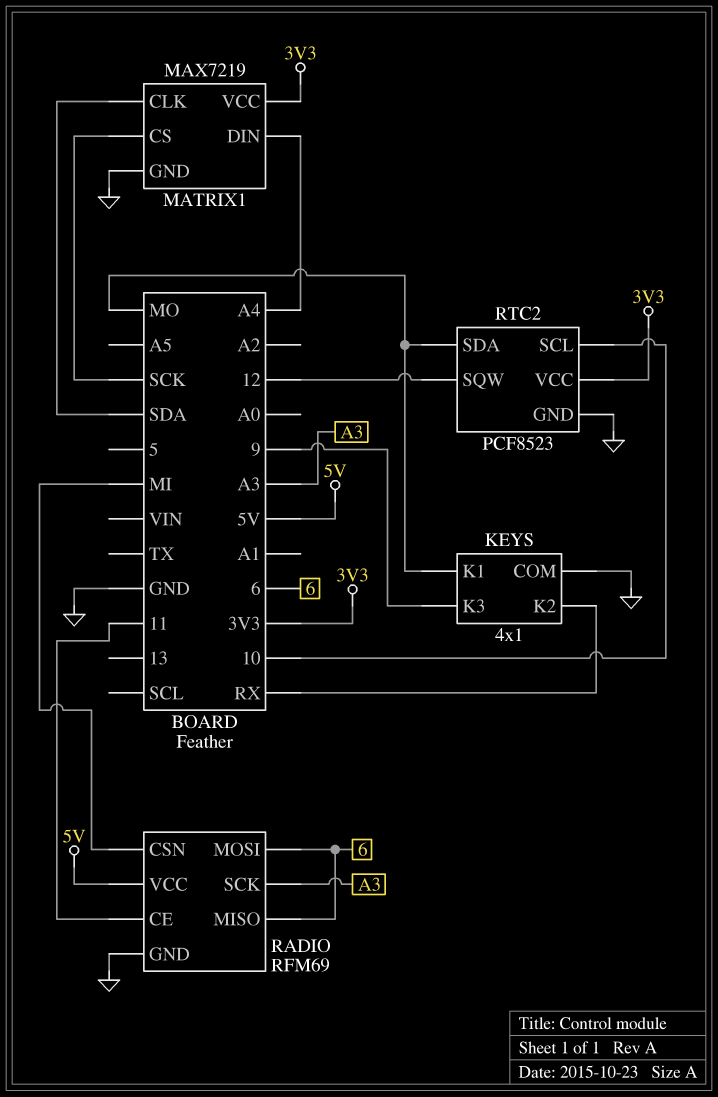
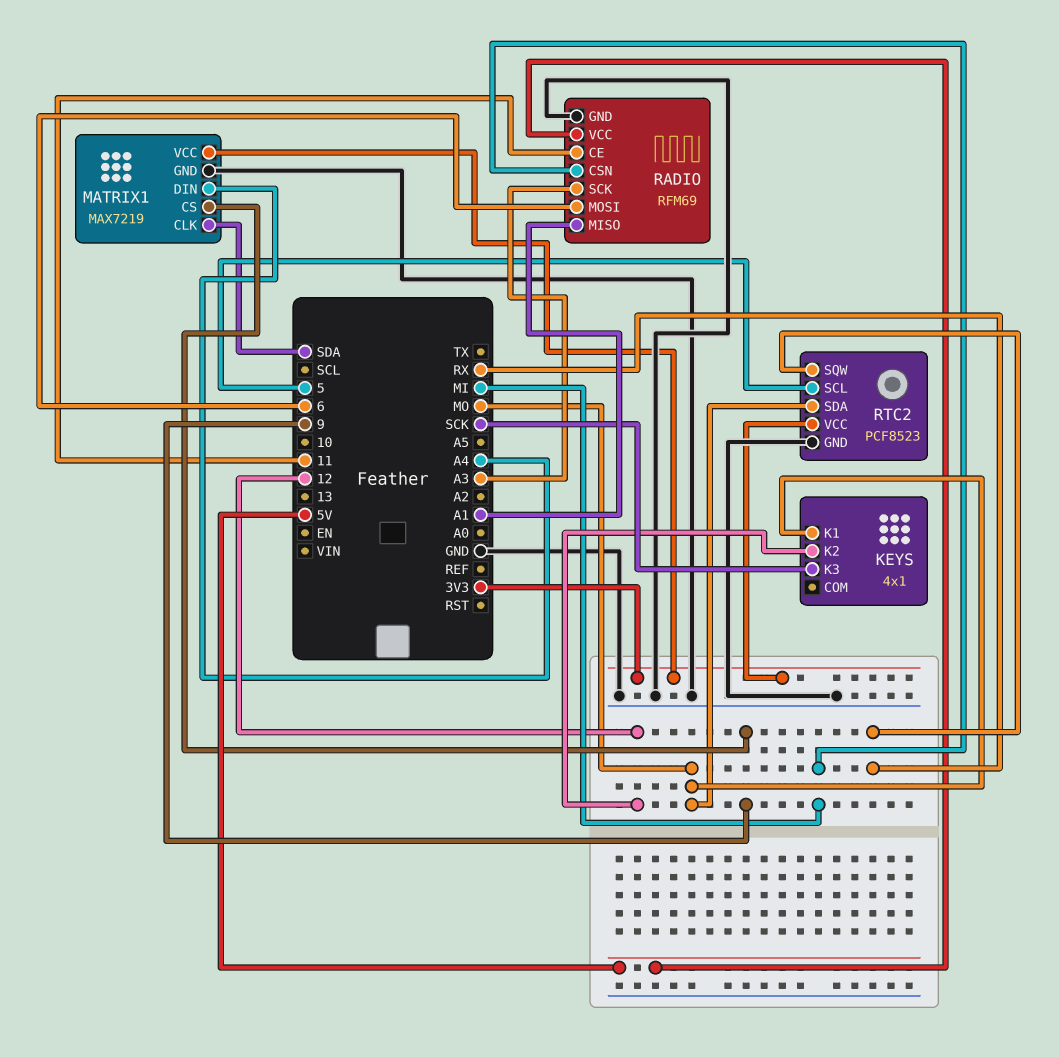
KEYS pin COM: GND -> none
KEYS pin K2: RX -> 12
KEYS pin K3: 9 -> SCK
MATRIX1 pin CS: SCK -> 9
RADIO pin MISO: 6 -> A1
RTC2 pin SCL: 10 -> 5
RTC2 pin SQW: 12 -> RX

